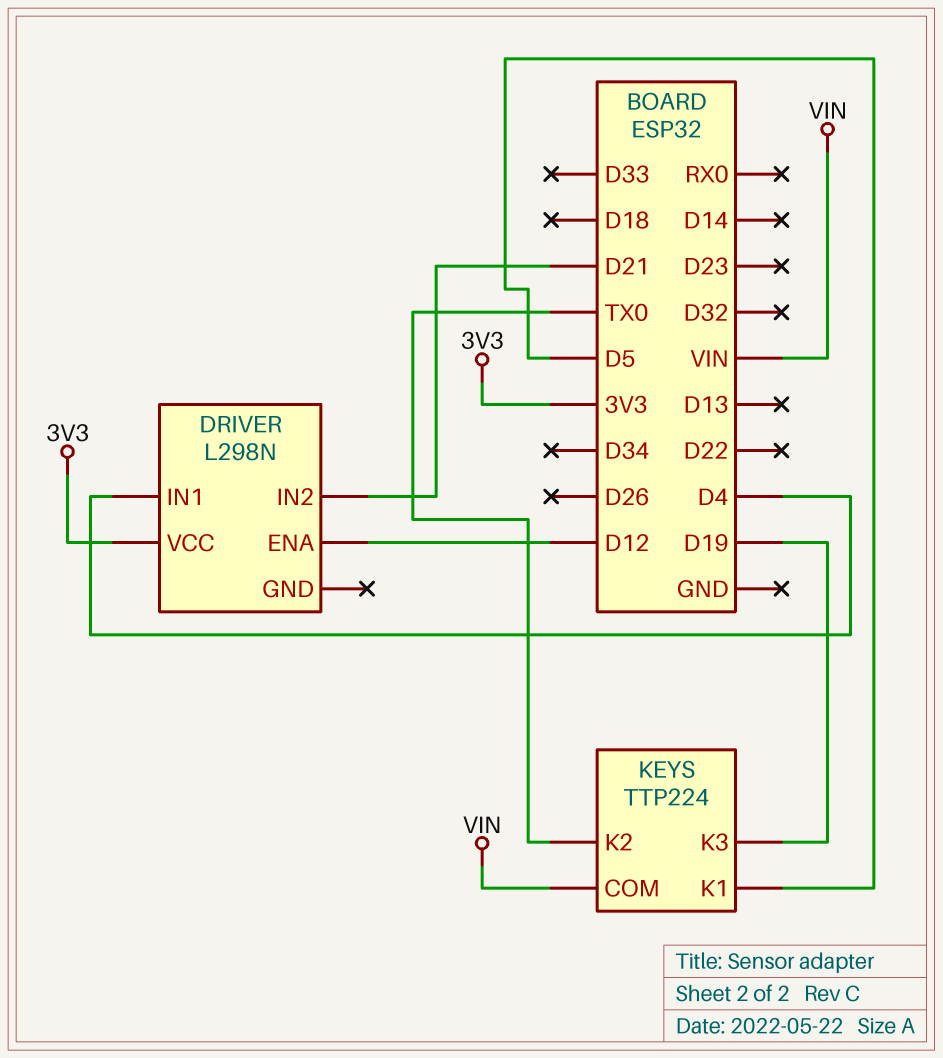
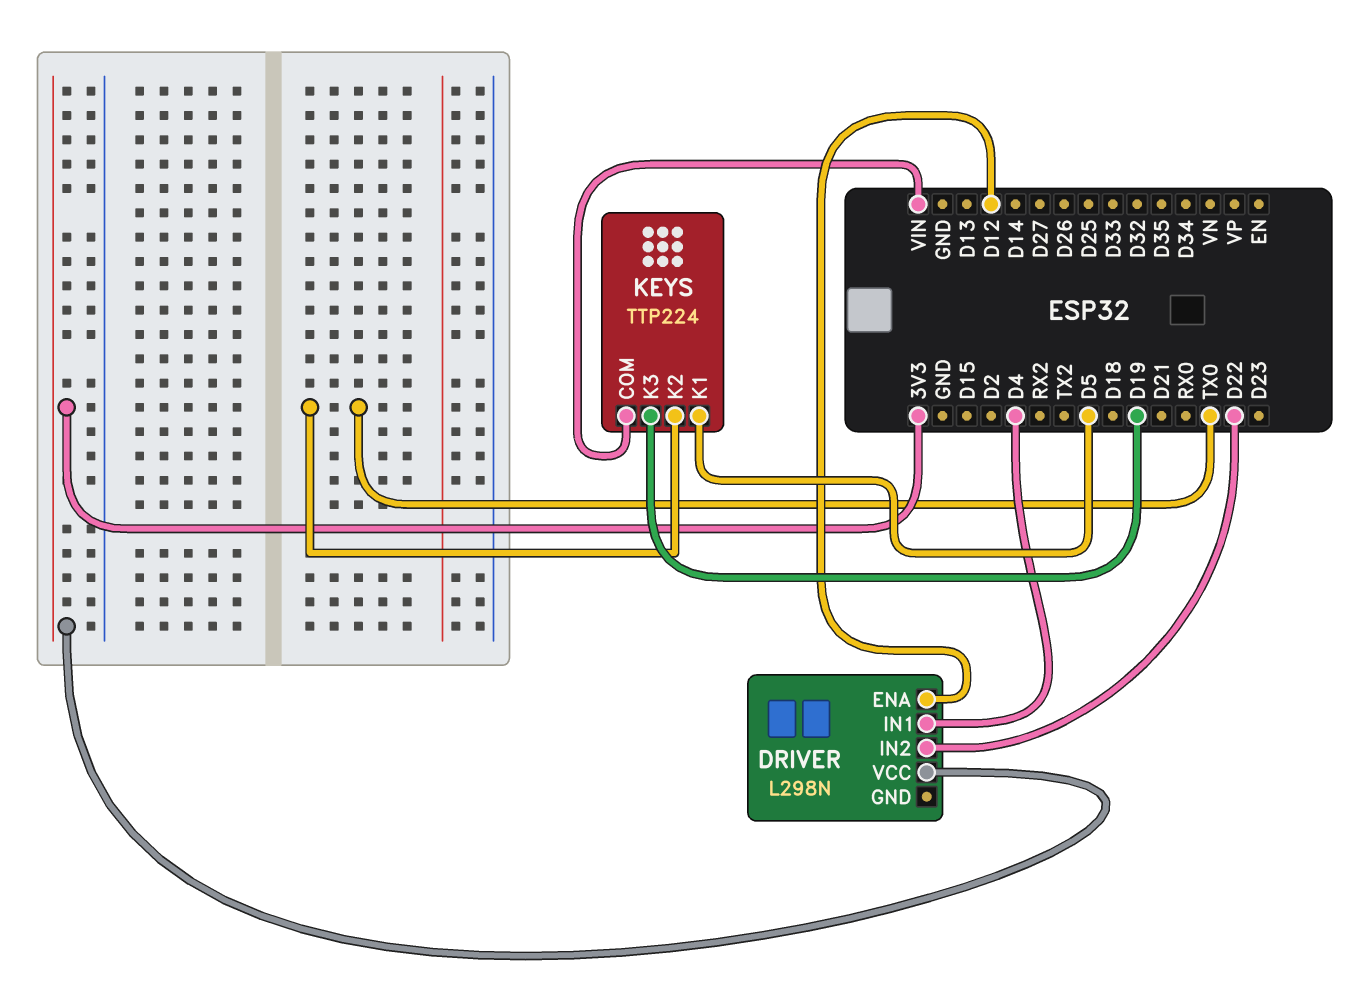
DRIVER pin IN2: D21 -> D22

